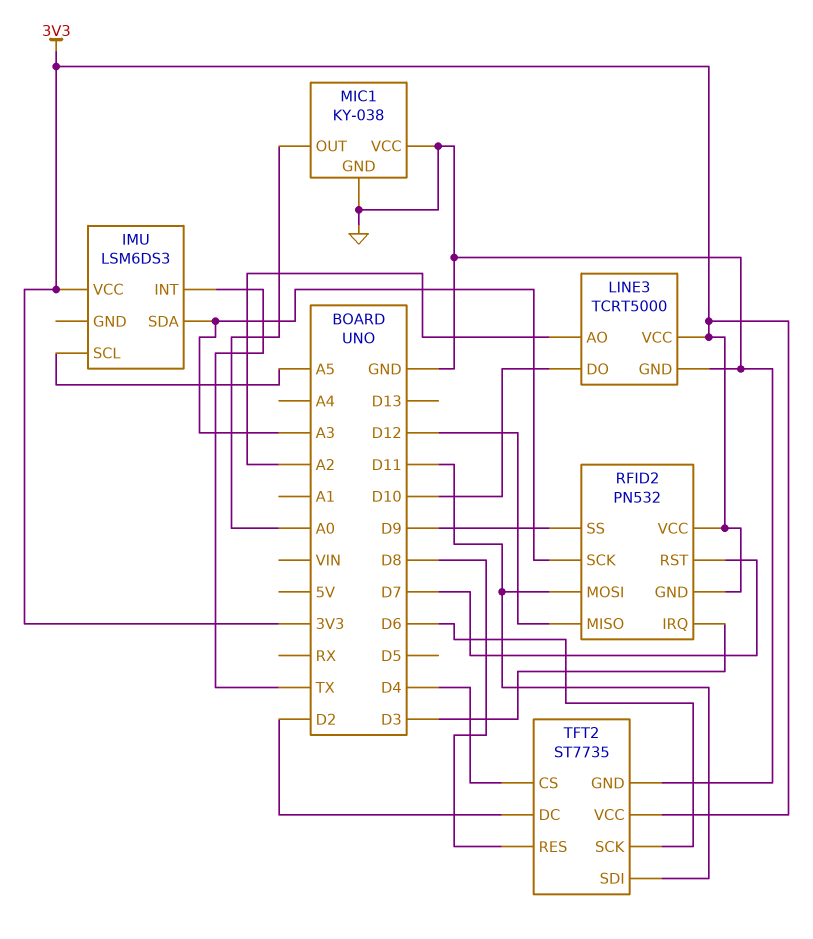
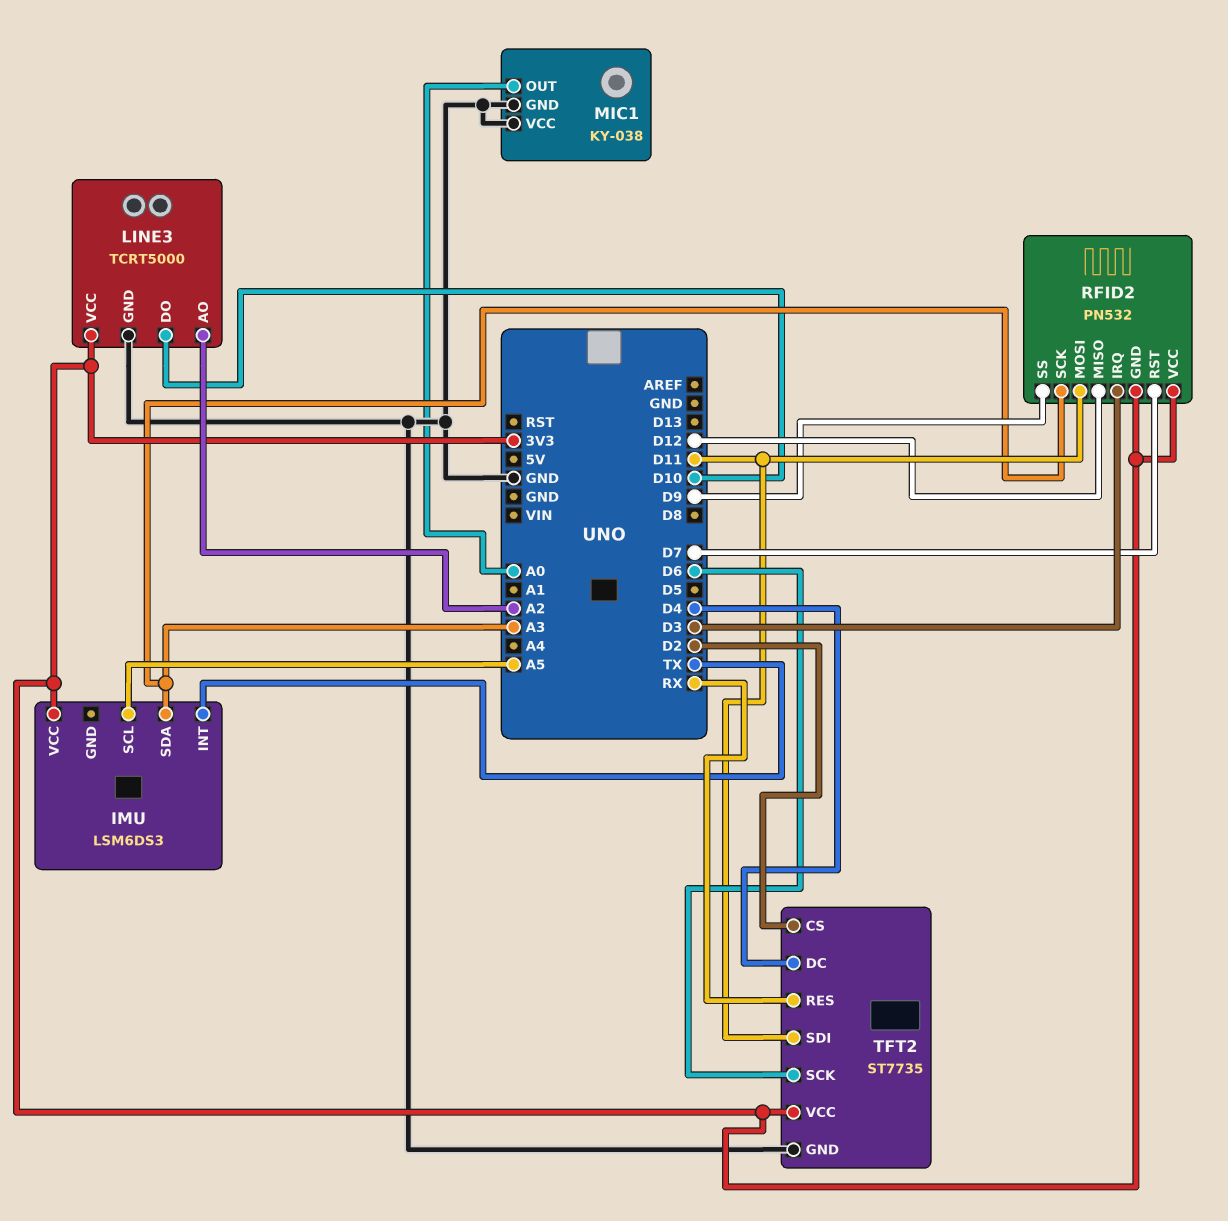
TFT2 pin CS: D4 -> D2
TFT2 pin DC: D2 -> D4
TFT2 pin RES: D8 -> RX

